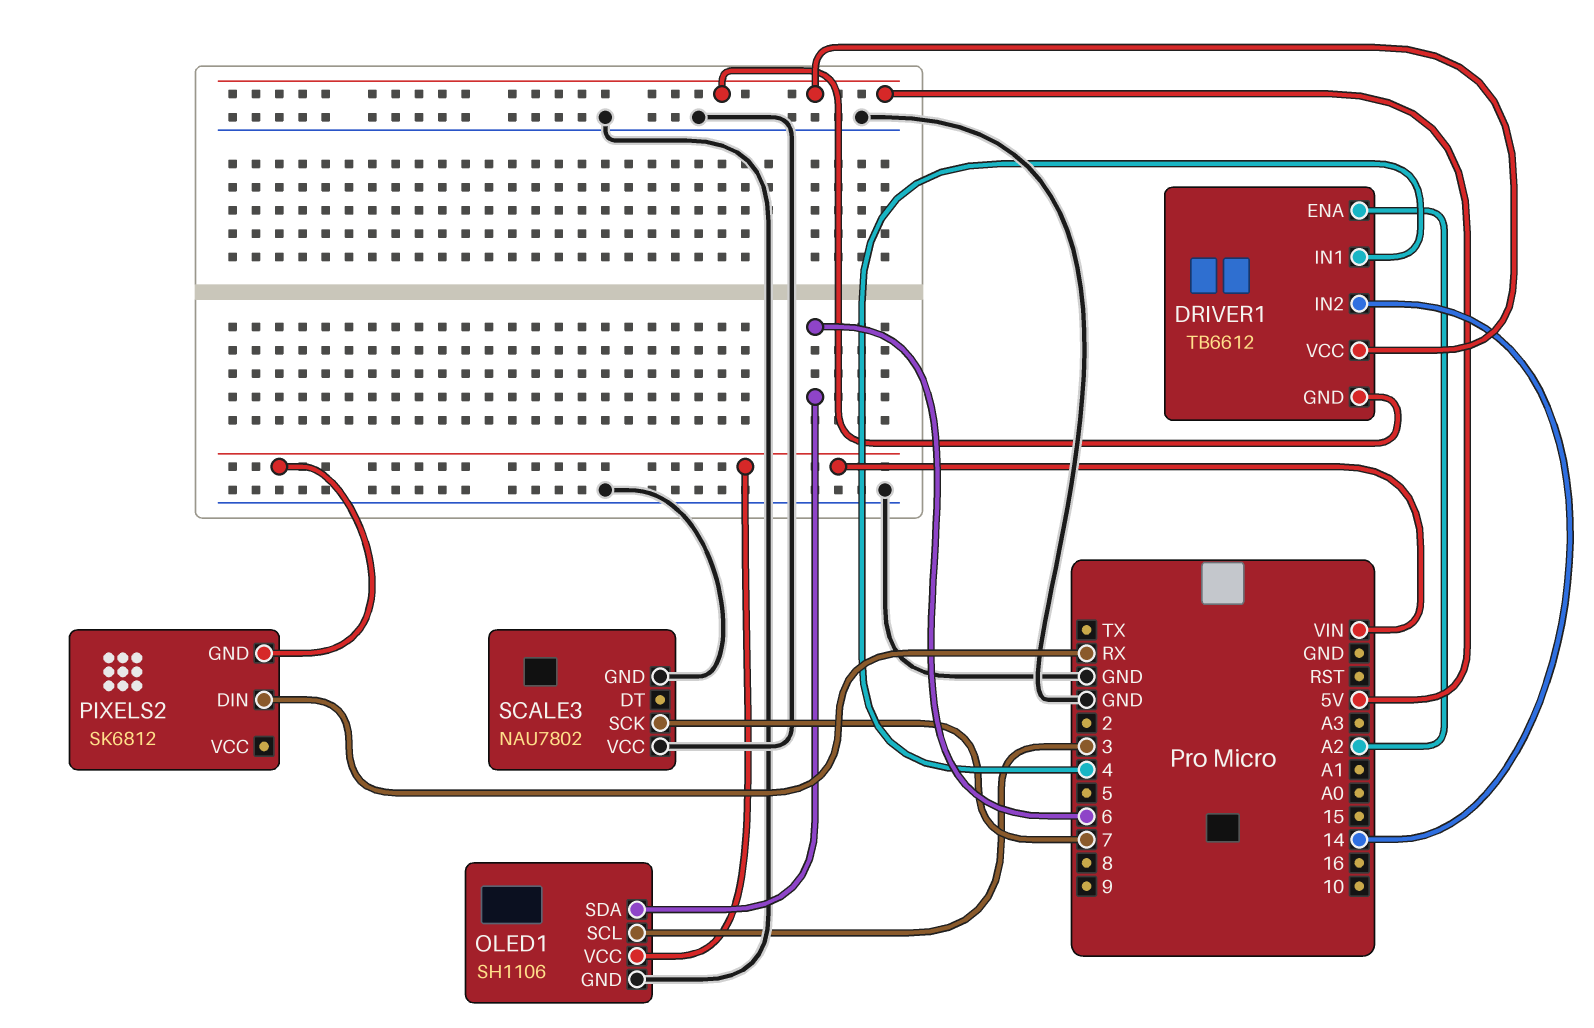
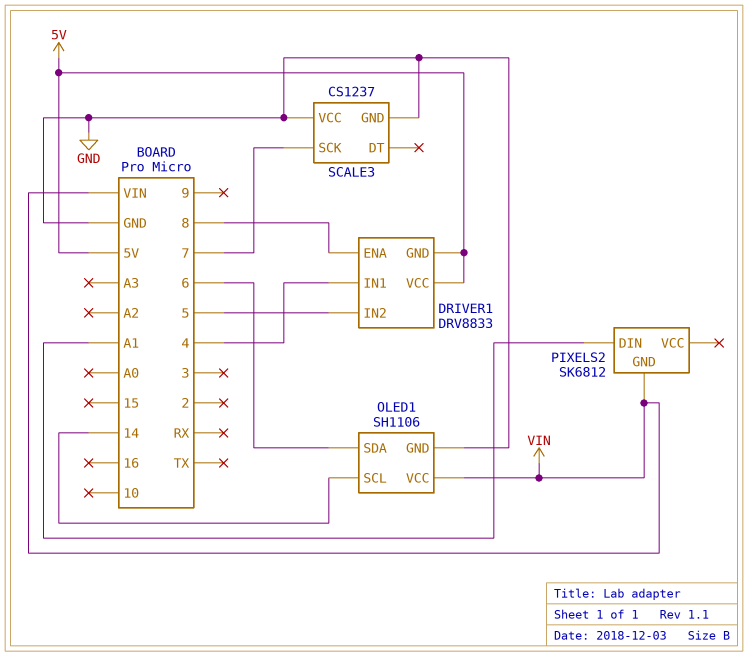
DRIVER1: TB6612 -> DRV8833
DRIVER1 pin ENA: A2 -> 8
DRIVER1 pin IN2: 14 -> 5
OLED1 pin SCL: 3 -> 14
PIXELS2 pin DIN: RX -> A1
SCALE3: NAU7802 -> CS1237

